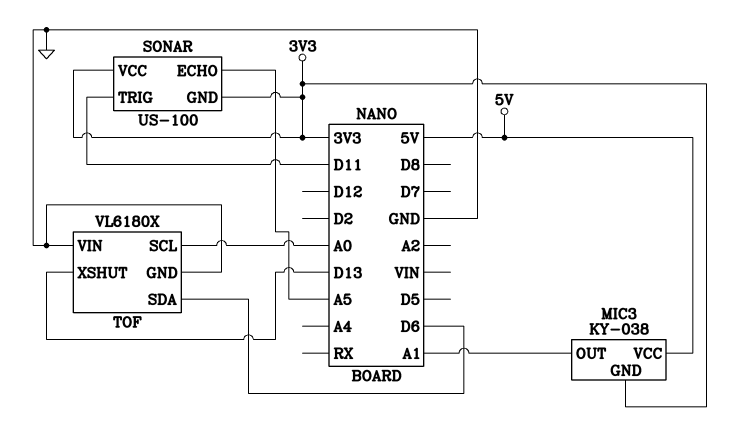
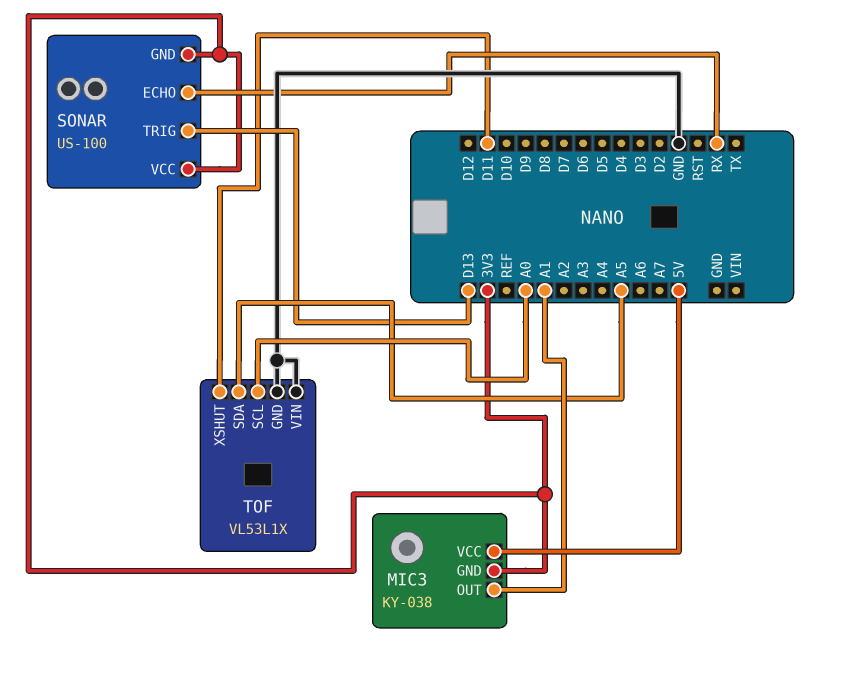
SONAR pin ECHO: A5 -> RX
SONAR pin TRIG: D11 -> D13
TOF: VL6180X -> VL53L1X
TOF pin SDA: D6 -> A5
TOF pin XSHUT: D13 -> D11

